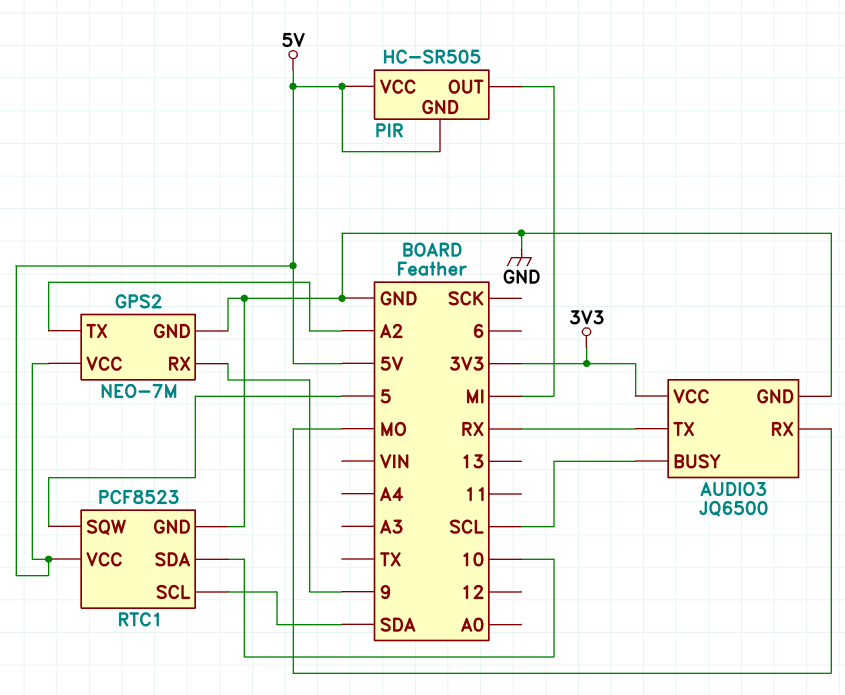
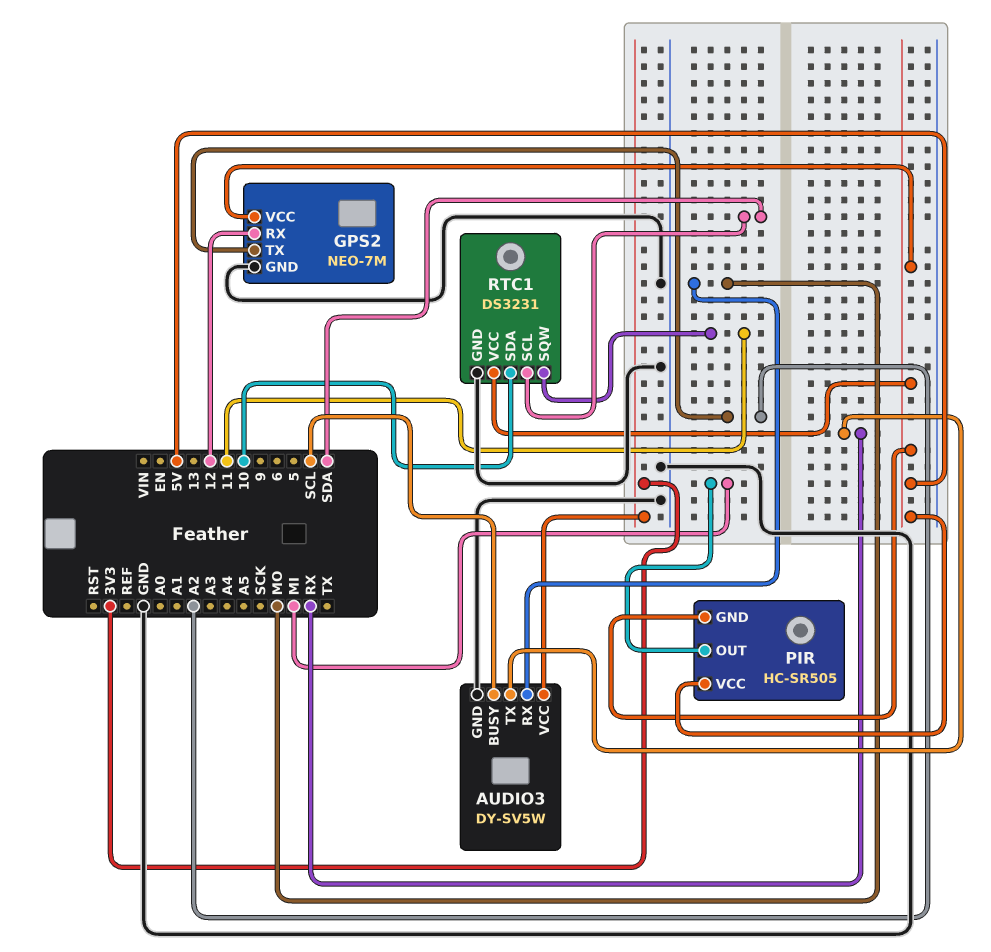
AUDIO3: JQ6500 -> DY-SV5W
GPS2 pin RX: 9 -> 12
RTC1: PCF8523 -> DS3231
RTC1 pin SQW: 5 -> 11

